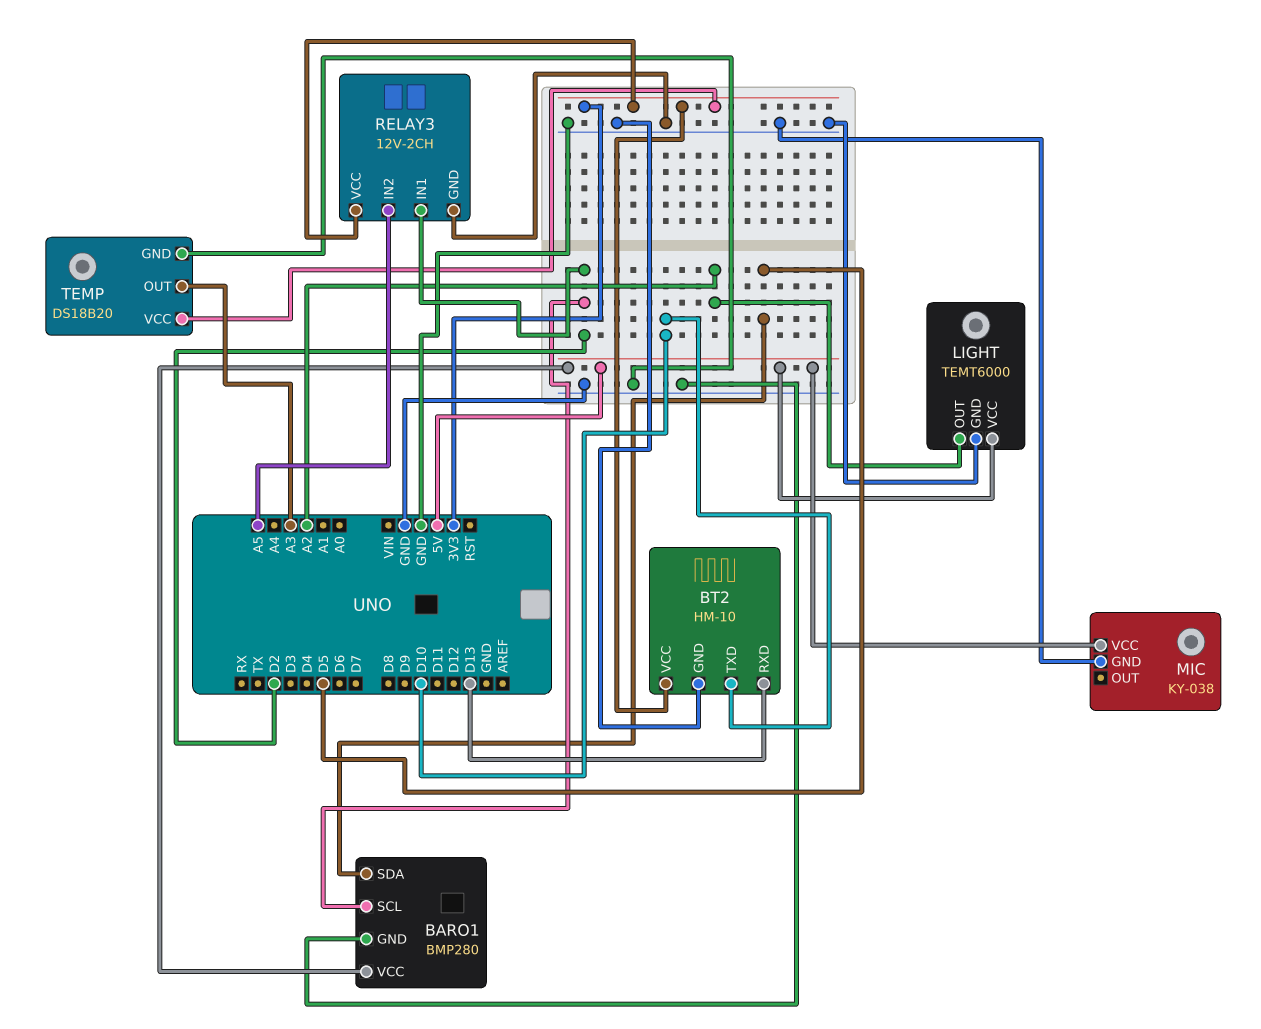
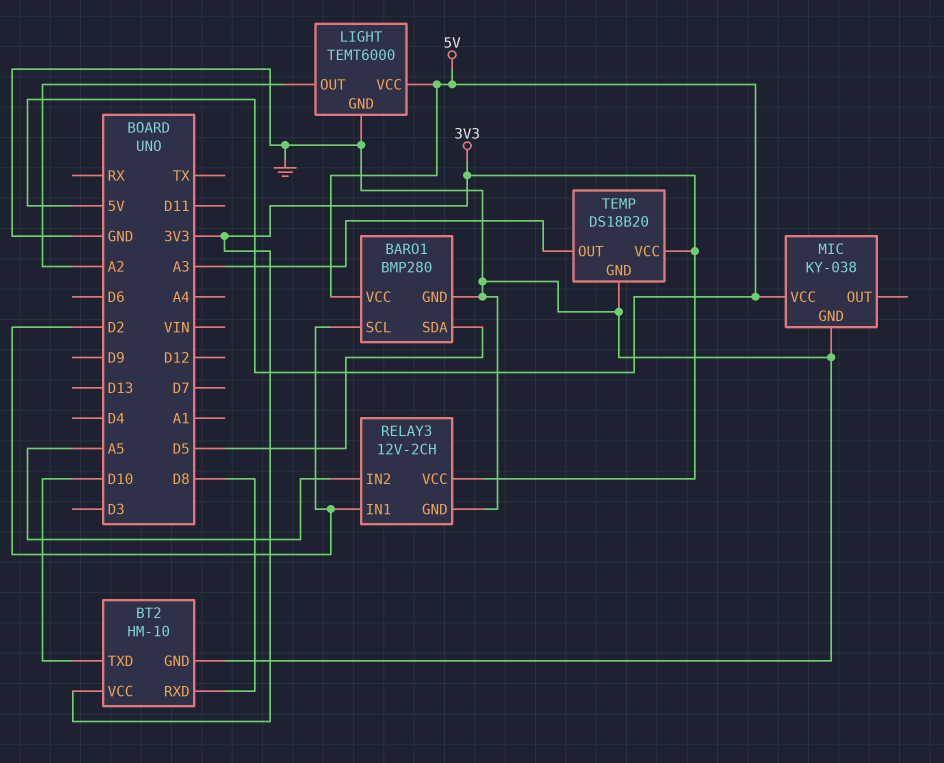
BT2 pin RXD: D13 -> D8

